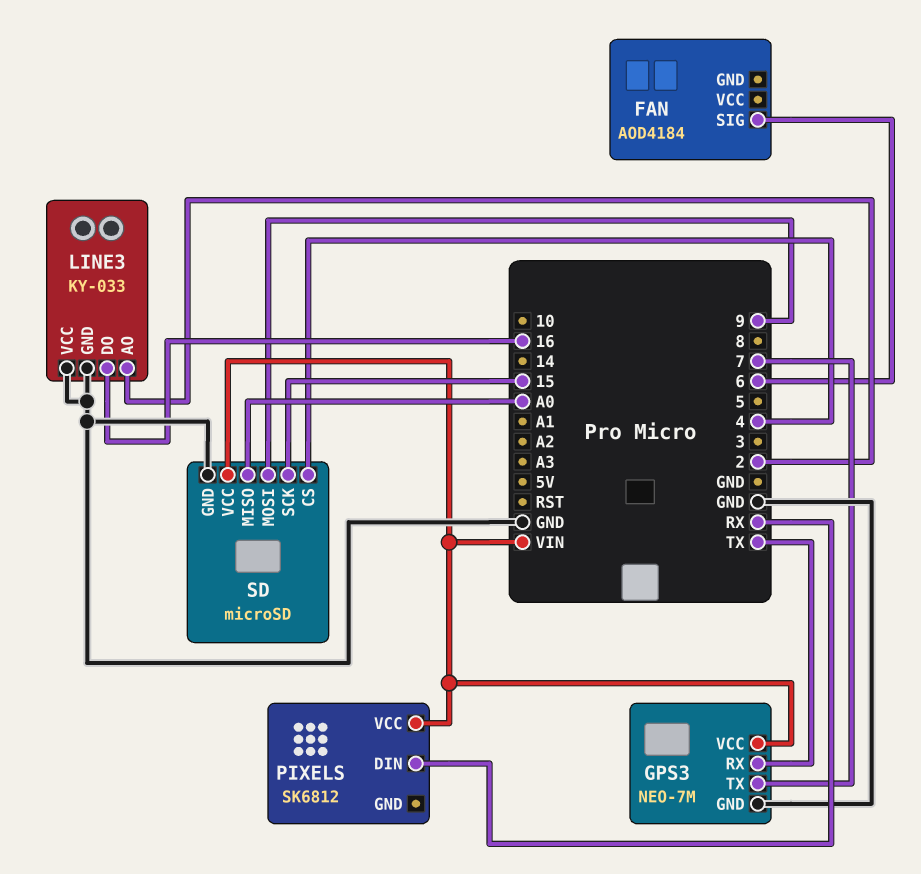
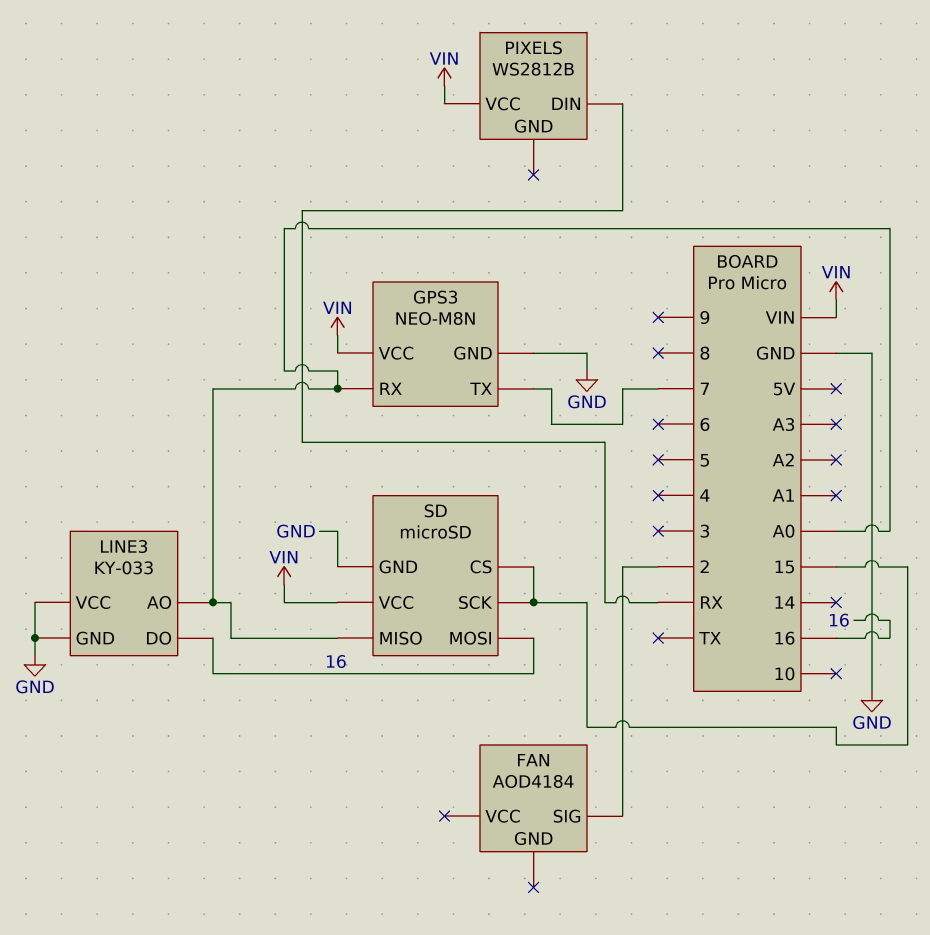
FAN pin SIG: 6 -> 2
GPS3: NEO-7M -> NEO-M8N
GPS3 pin RX: TX -> A0
LINE3 pin AO: 2 -> A0
PIXELS: SK6812 -> WS2812B
SD pin CS: 4 -> 15
SD pin MOSI: 9 -> 16

